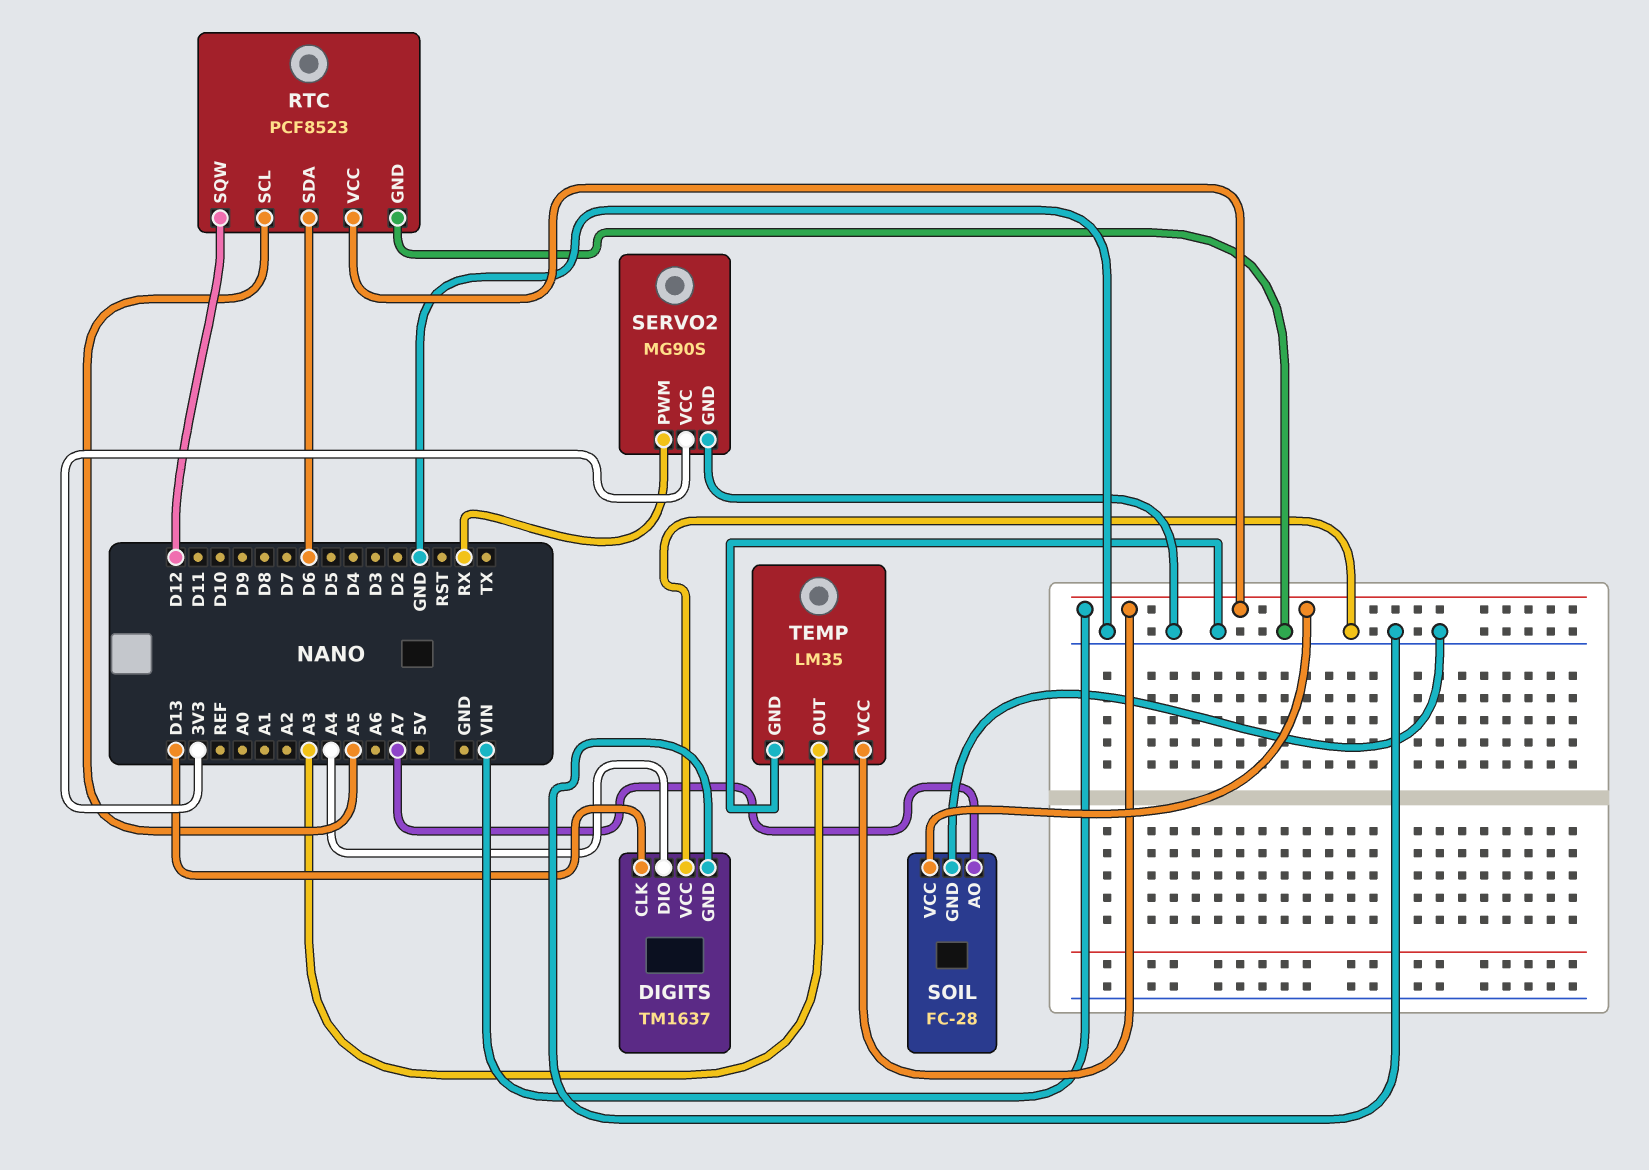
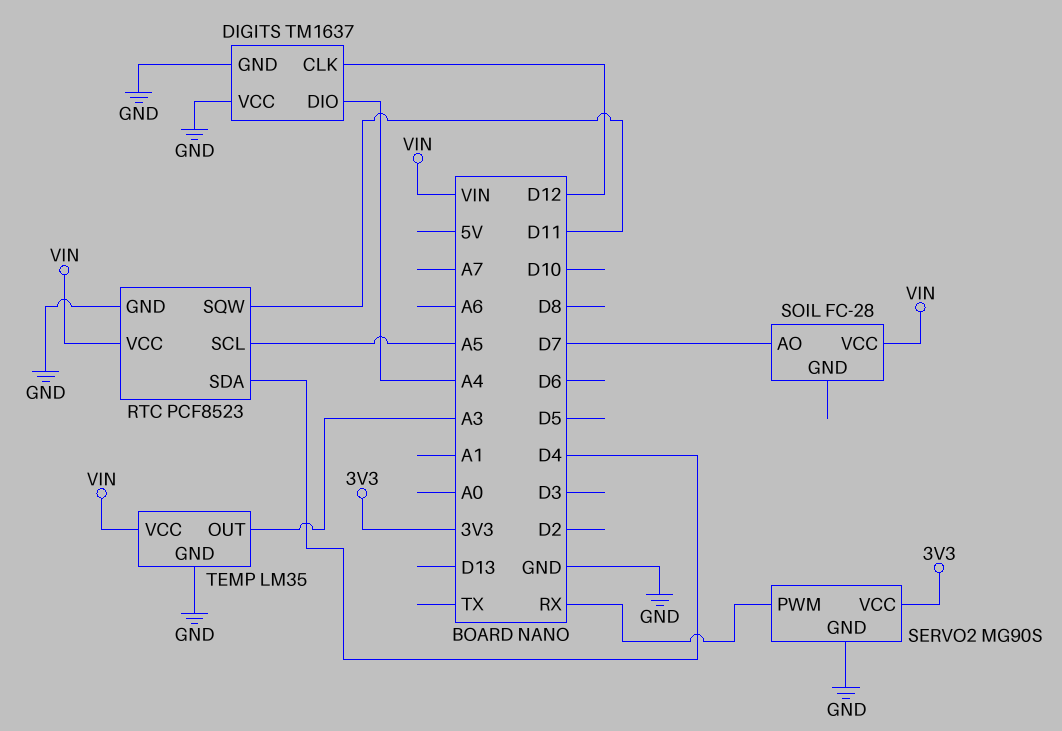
DIGITS pin CLK: D13 -> D12
RTC pin SDA: D6 -> D4
RTC pin SQW: D12 -> D11
SOIL pin AO: A7 -> D7
SOIL pin GND: GND -> none

